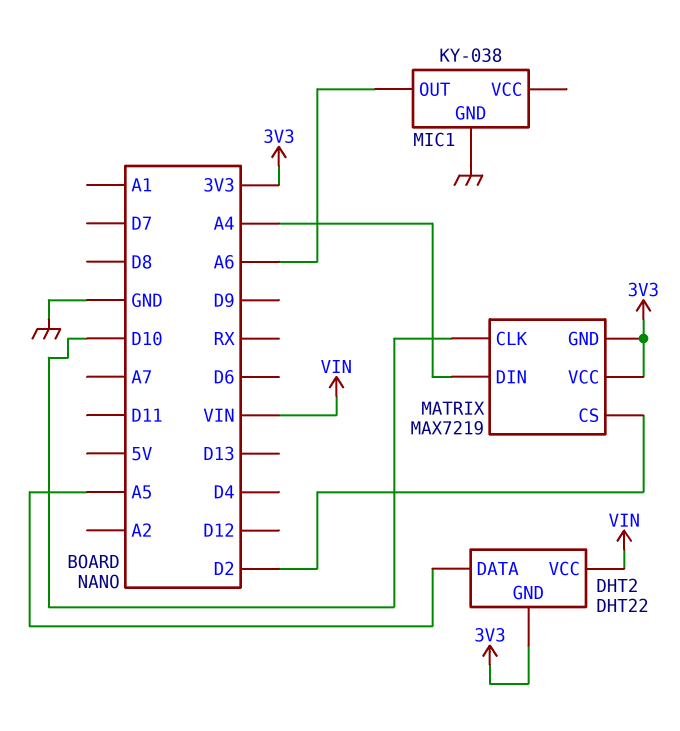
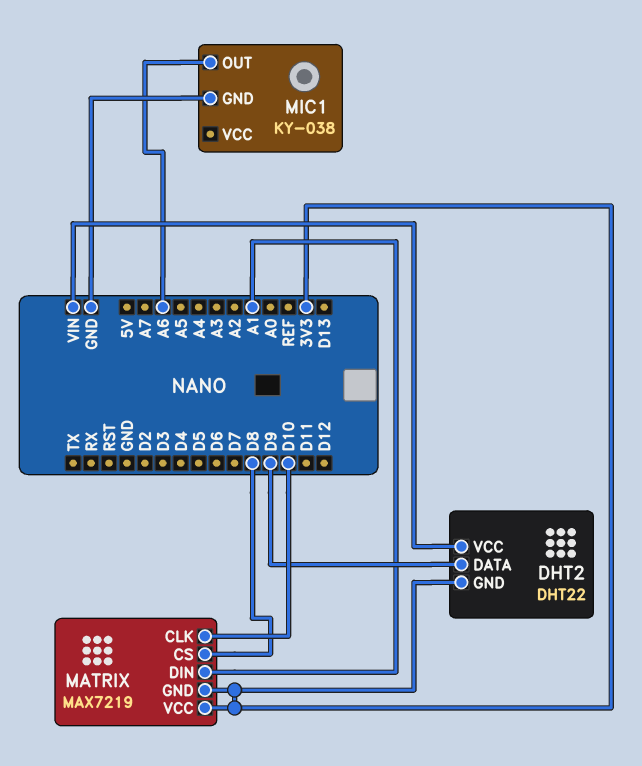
DHT2 pin DATA: A5 -> D9
MATRIX pin CS: D2 -> D8
MATRIX pin DIN: A4 -> A1

